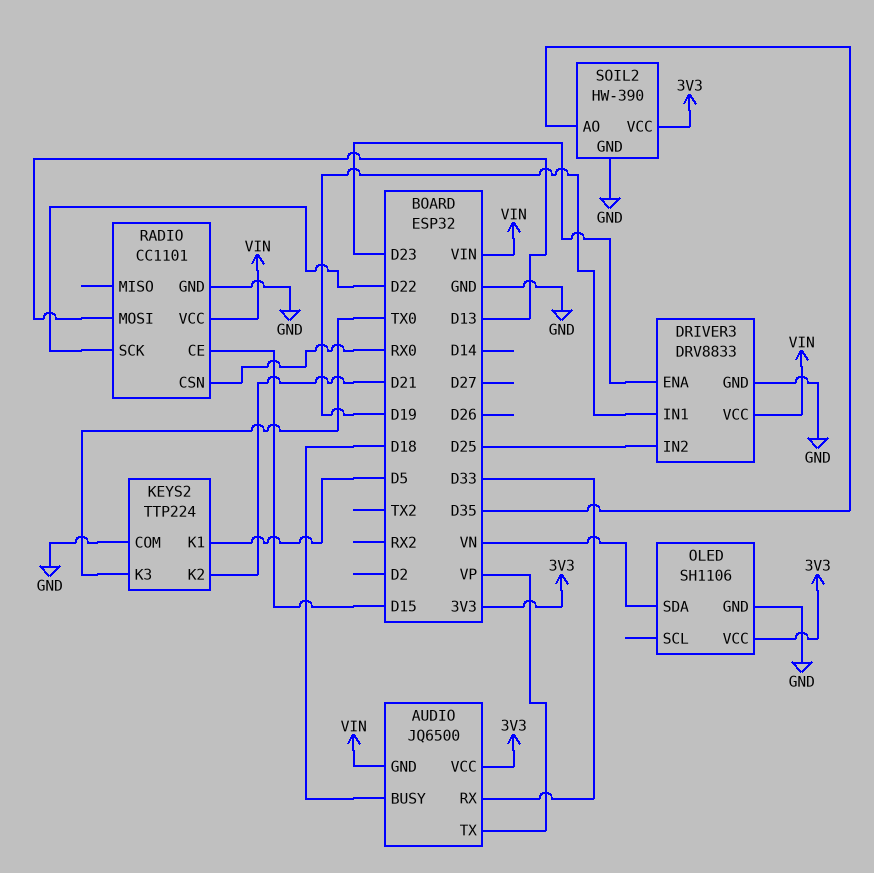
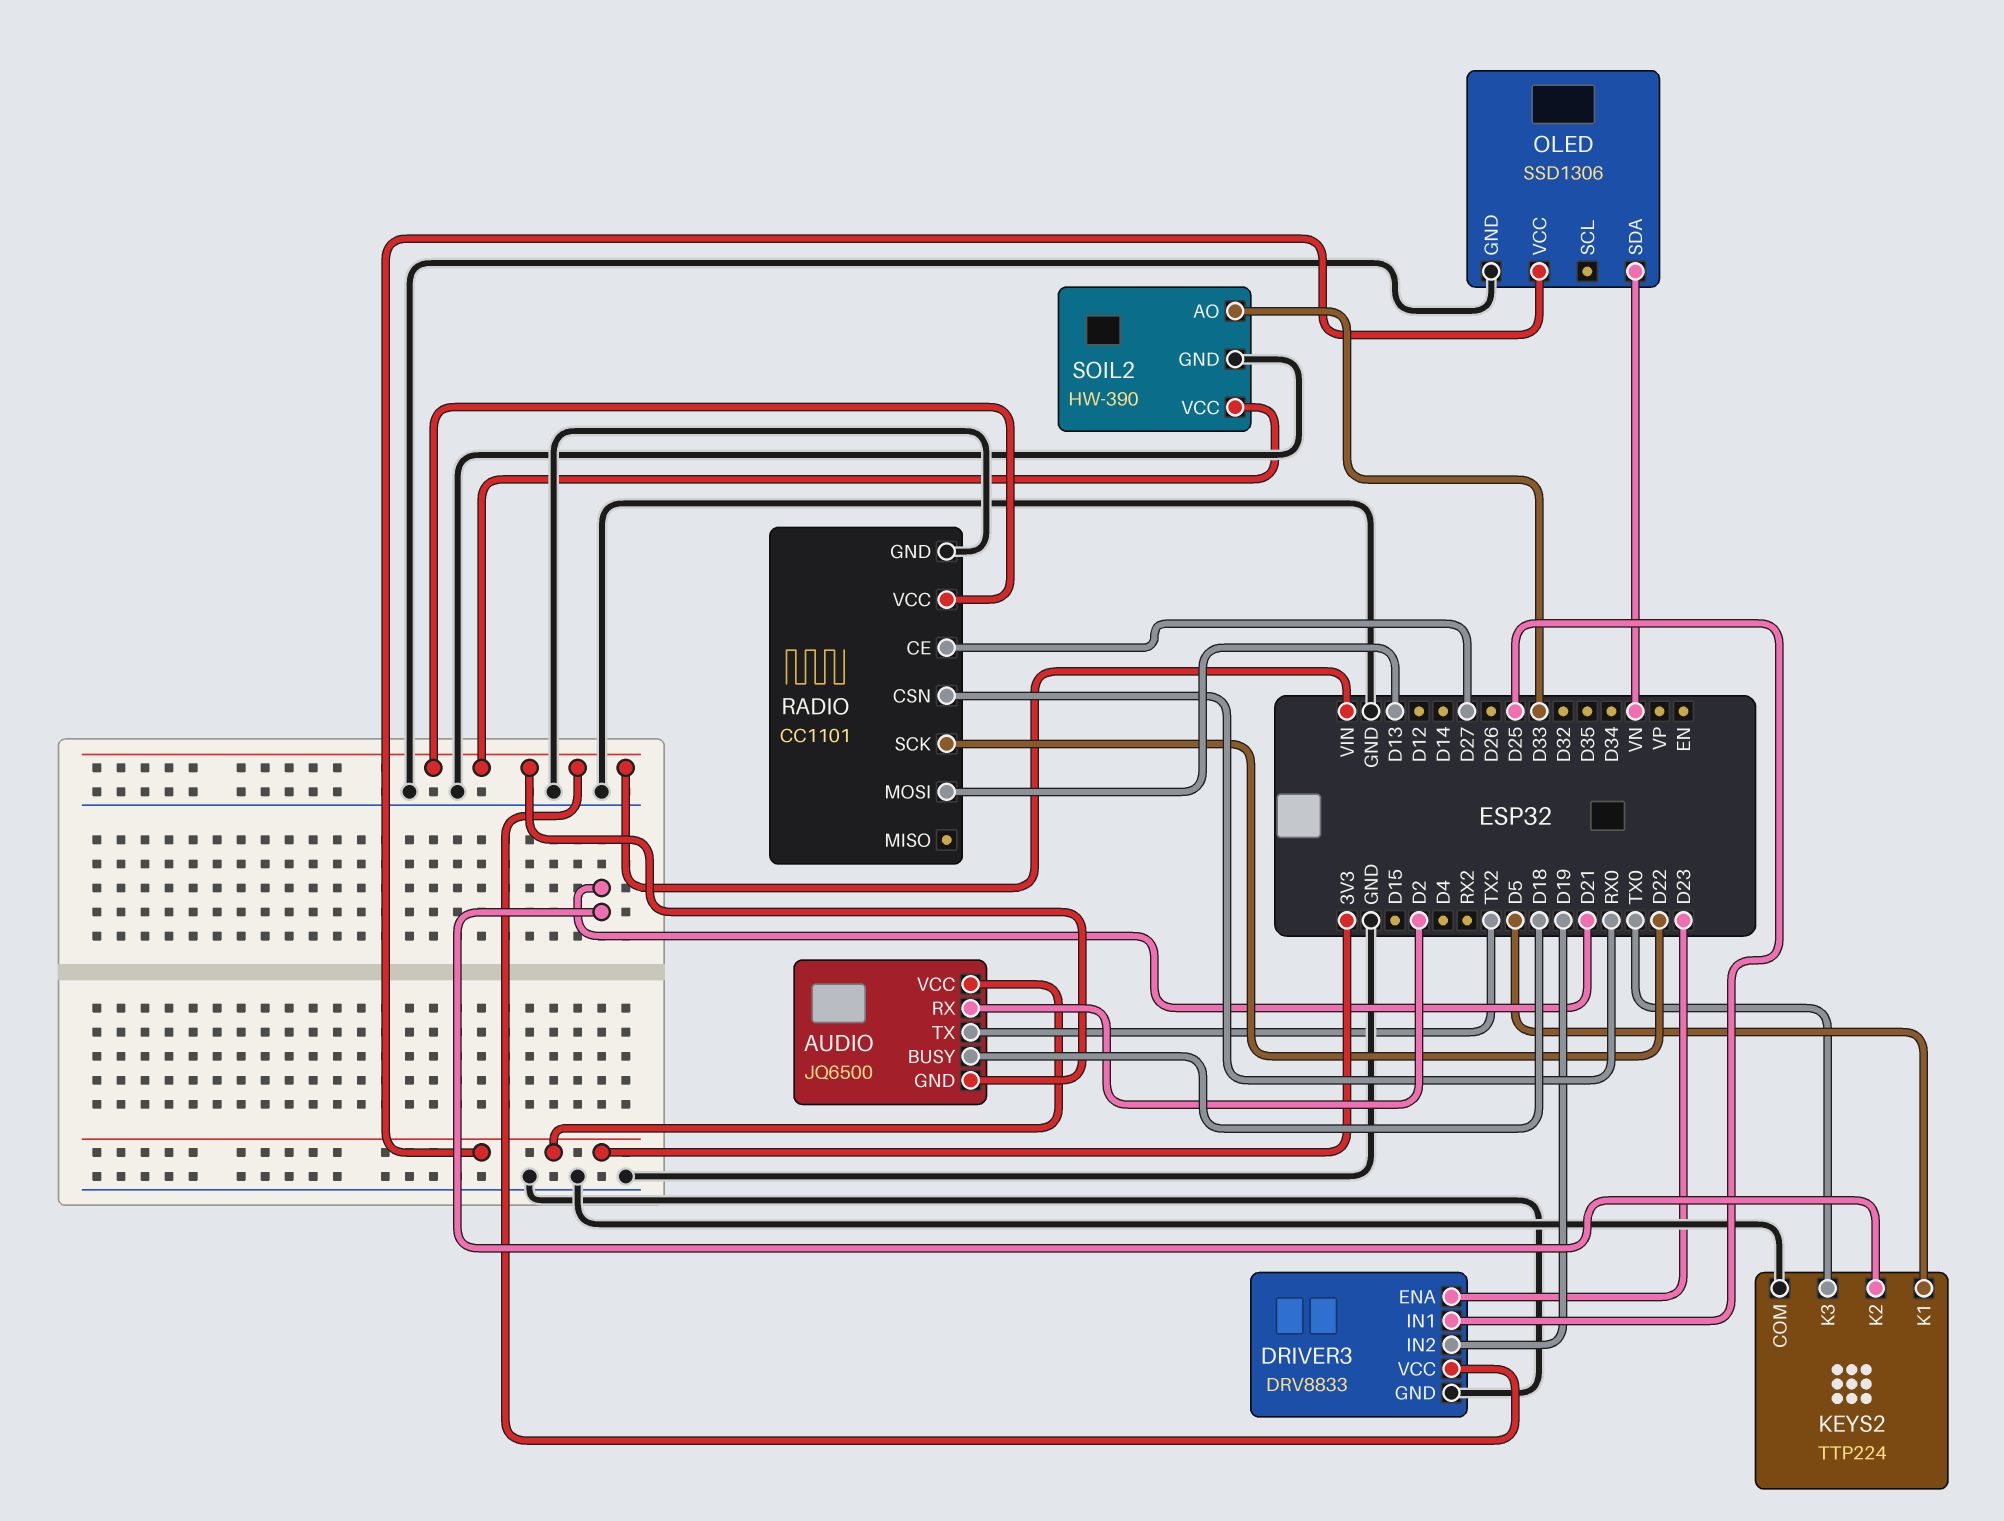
AUDIO pin RX: D33 -> D2
AUDIO pin TX: VP -> TX2
DRIVER3 pin IN1: D19 -> D25
DRIVER3 pin IN2: D25 -> D19
OLED: SH1106 -> SSD1306
RADIO pin CE: D15 -> D27
SOIL2 pin AO: D35 -> D33
SOIL2 pin VCC: 3V3 -> VIN

